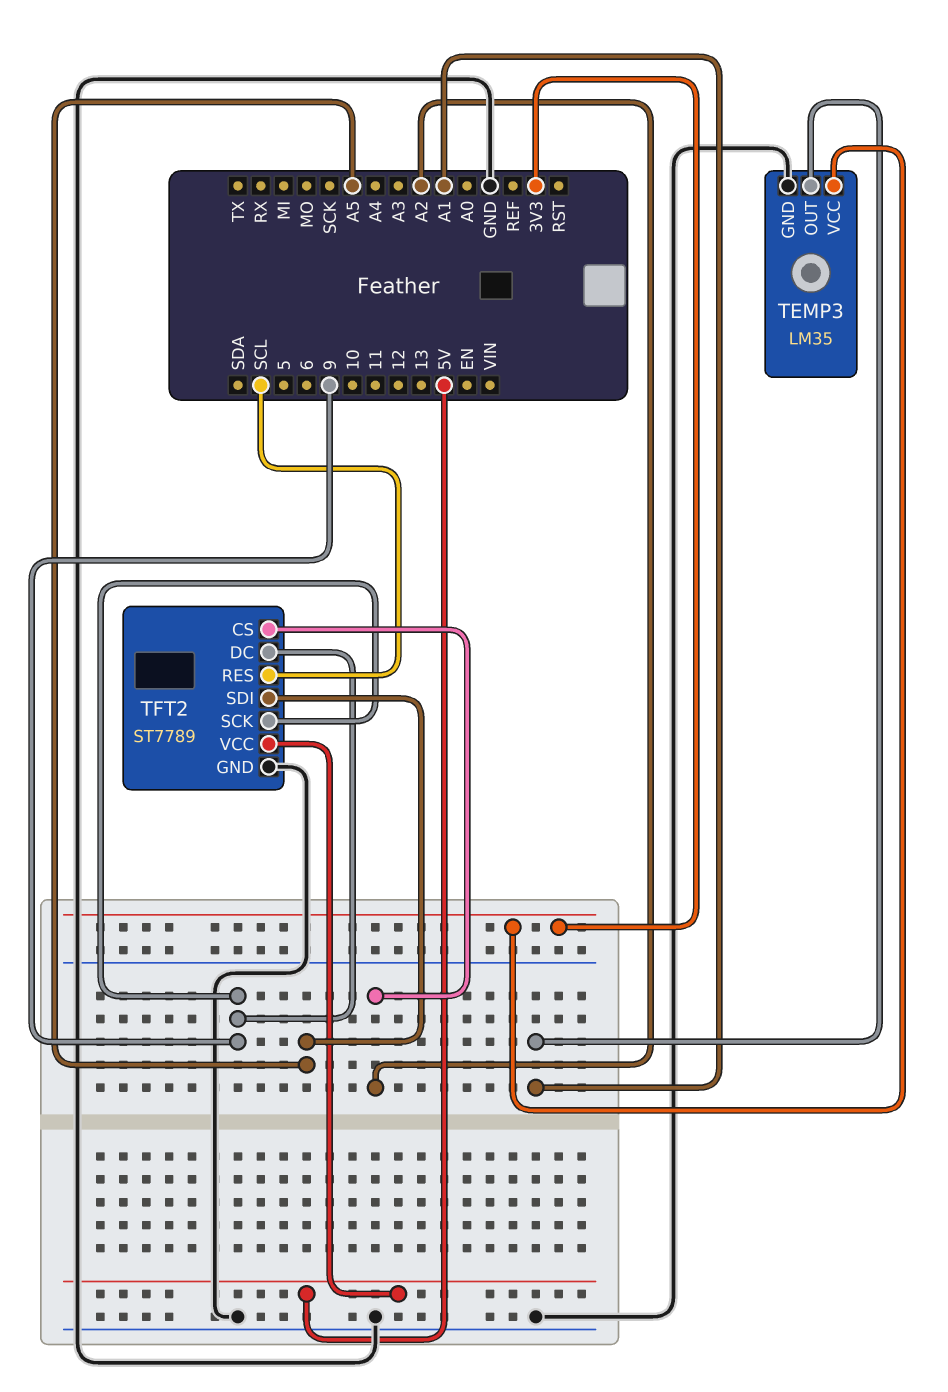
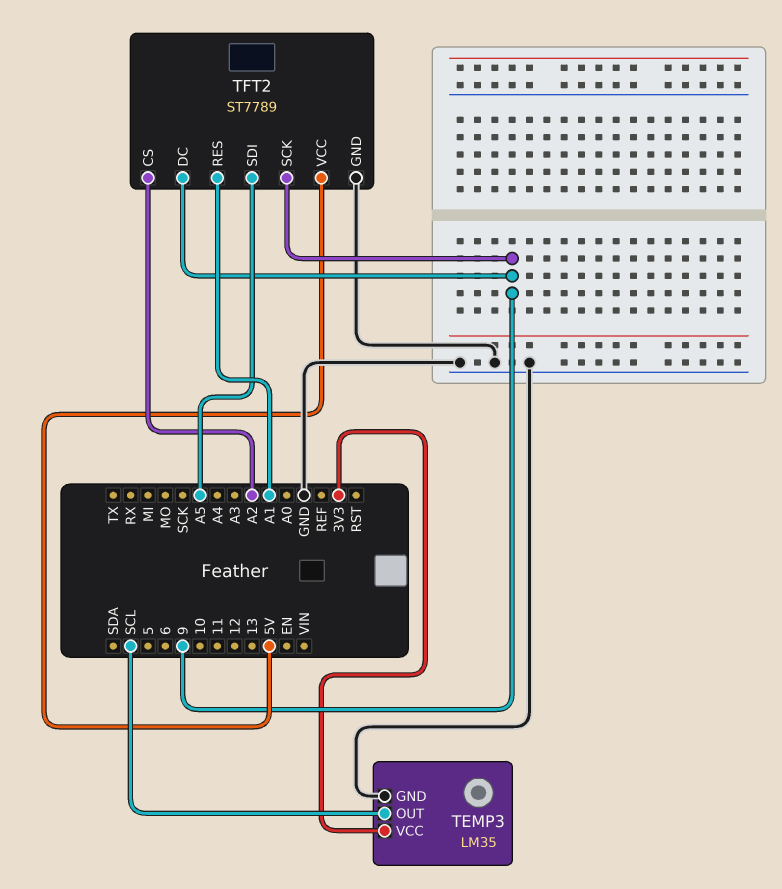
TEMP3 pin OUT: A1 -> SCL
TFT2 pin RES: SCL -> A1

